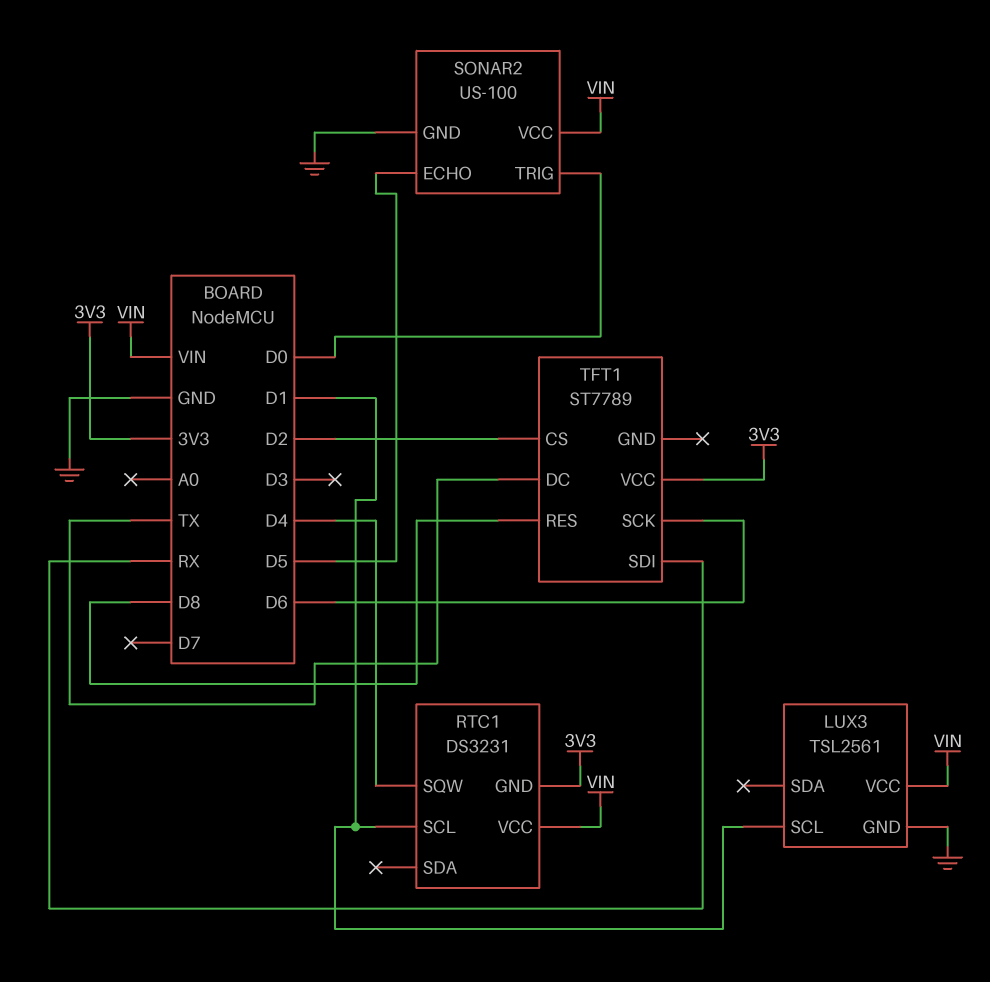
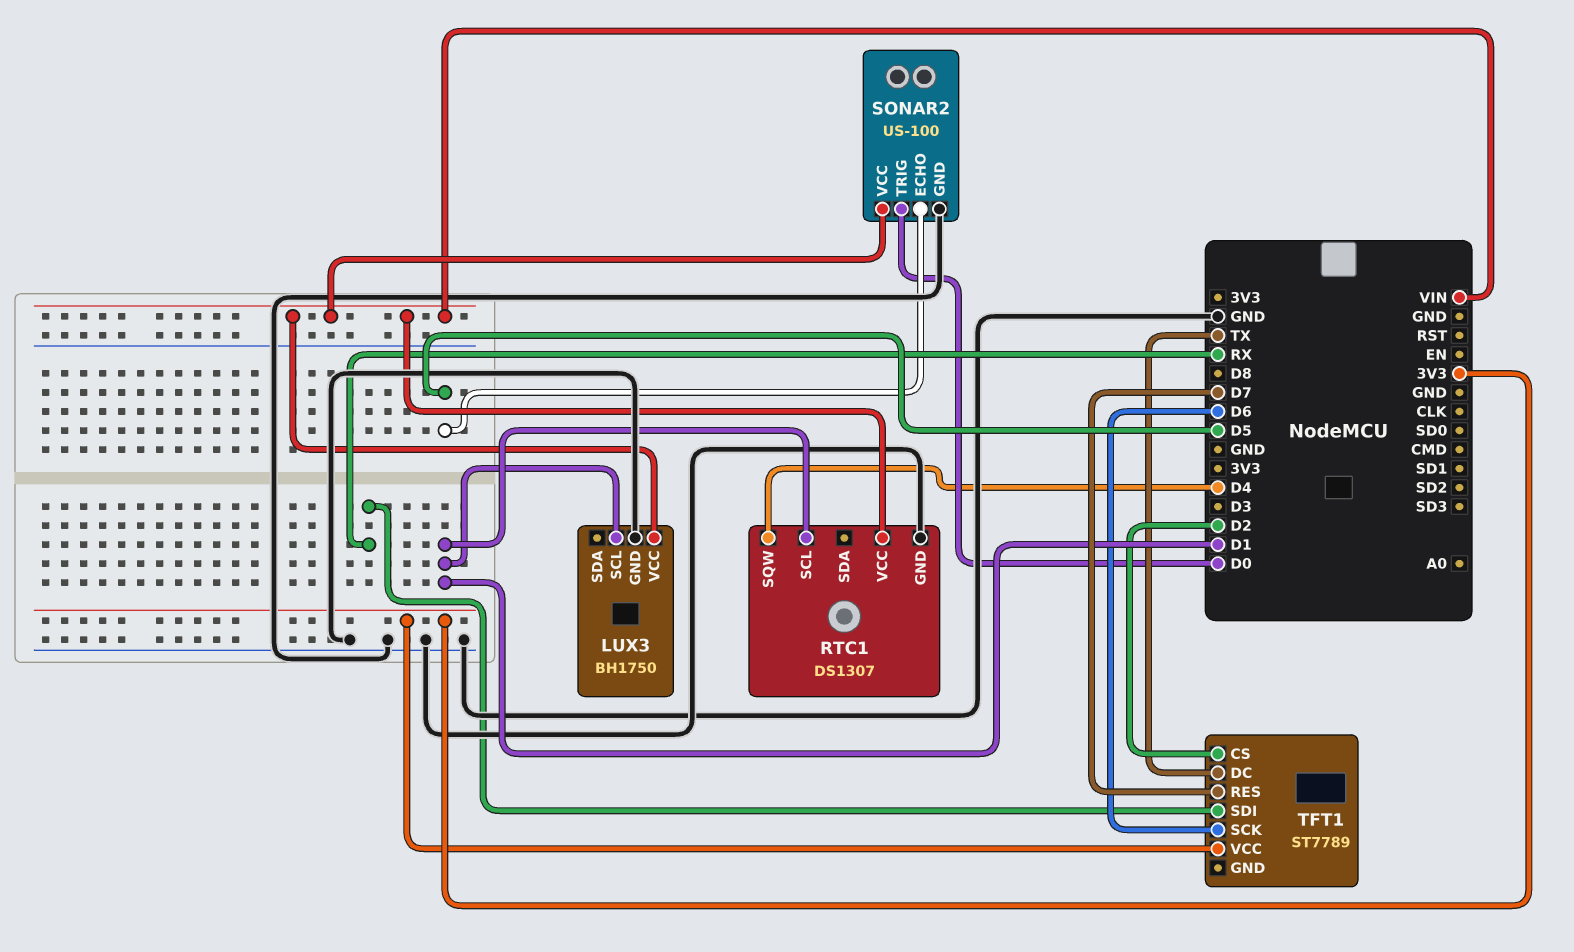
LUX3: TSL2561 -> BH1750
RTC1: DS3231 -> DS1307
RTC1 pin GND: 3V3 -> GND
TFT1 pin RES: D8 -> D7

